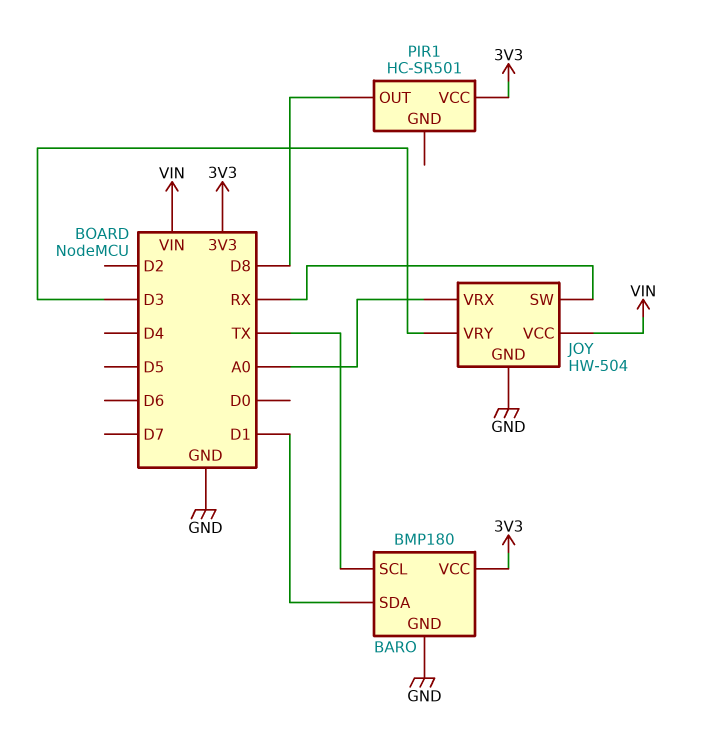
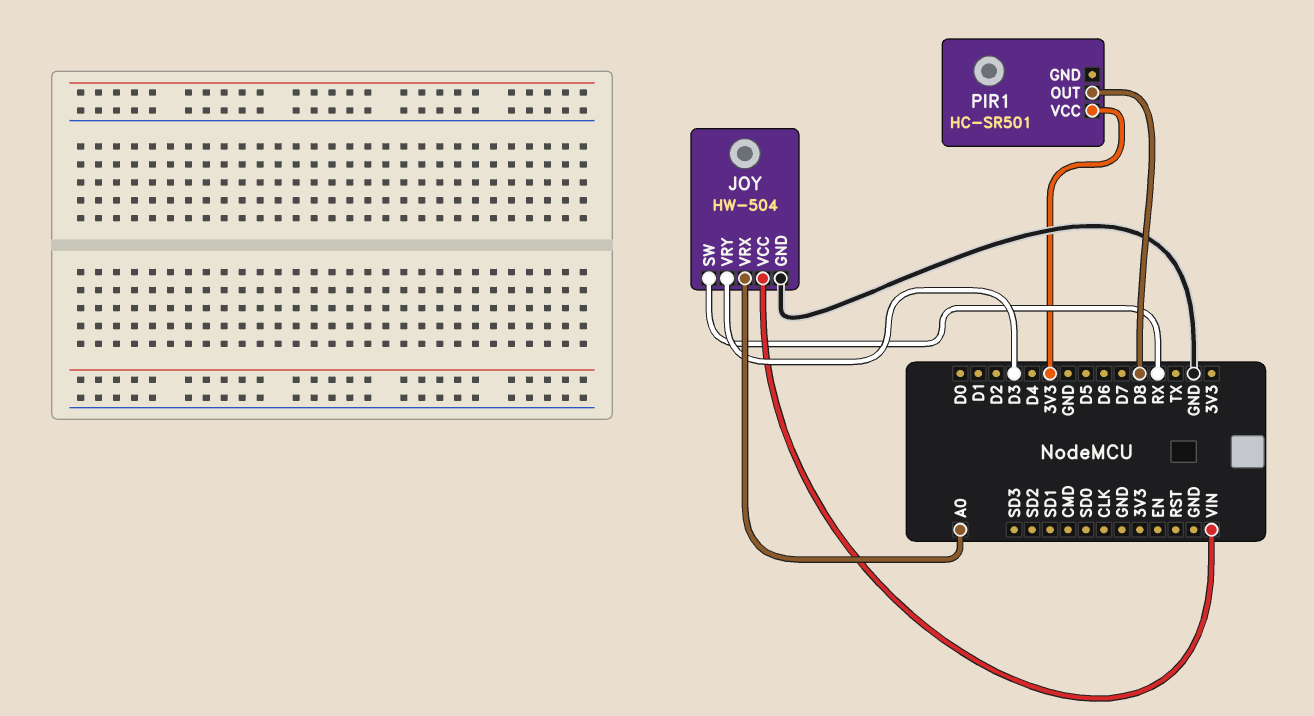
BARO: BMP180 -> none
BARO pin GND: GND -> none
BARO pin SCL: TX -> none
BARO pin SDA: D1 -> none
BARO pin VCC: 3V3 -> none

